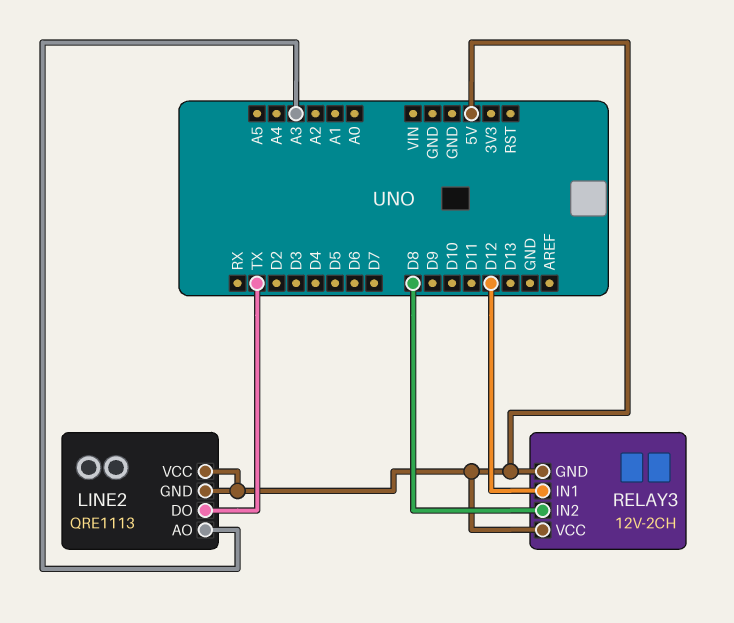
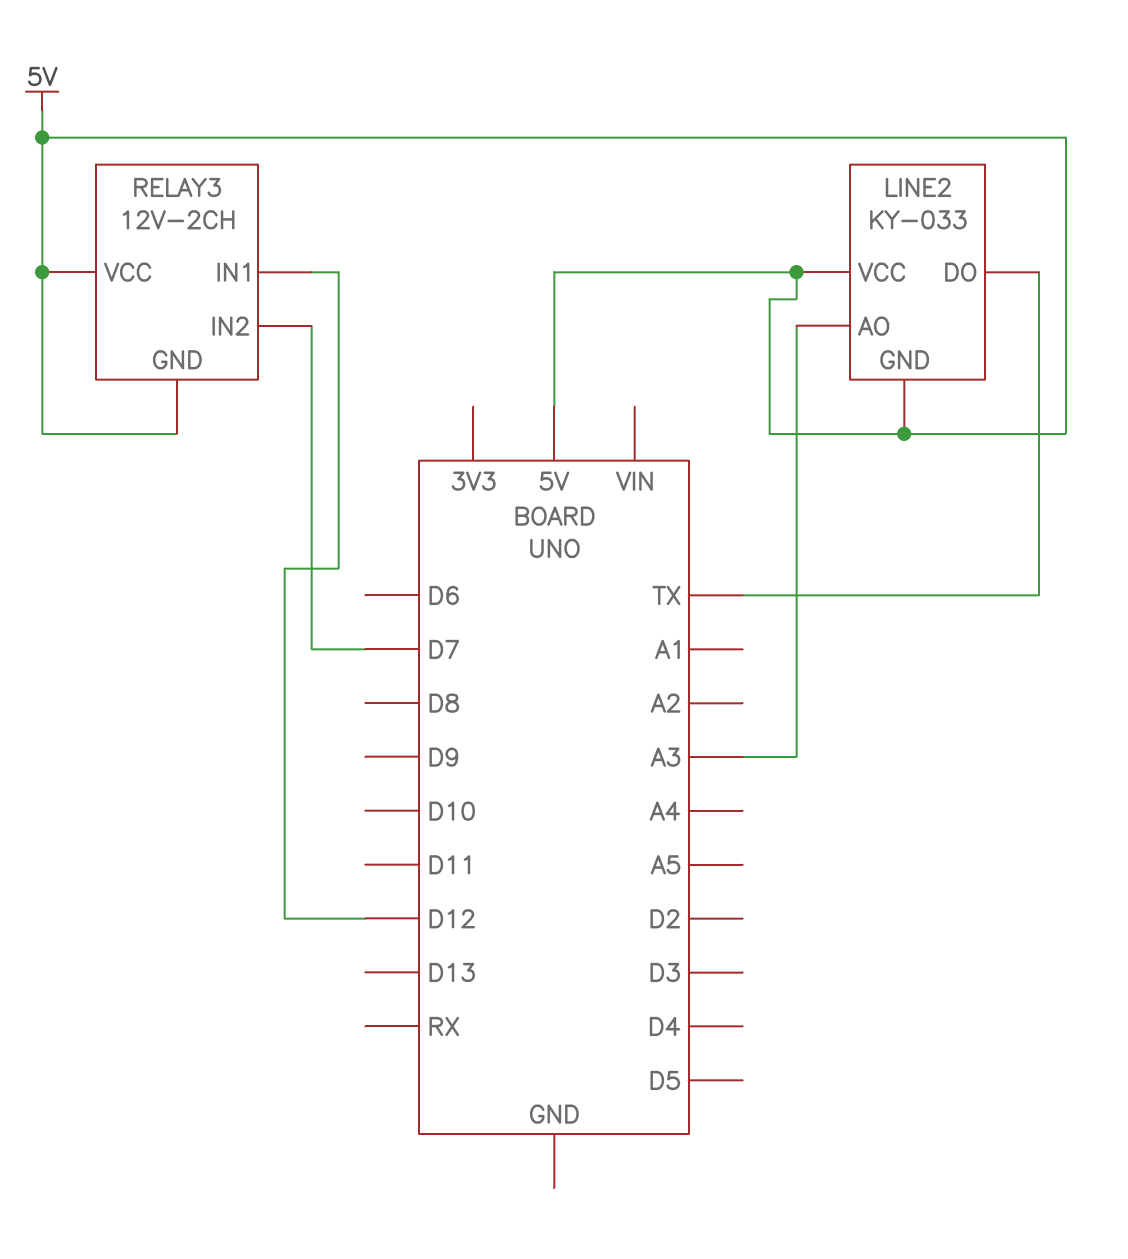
LINE2: QRE1113 -> KY-033
RELAY3 pin IN2: D8 -> D7

